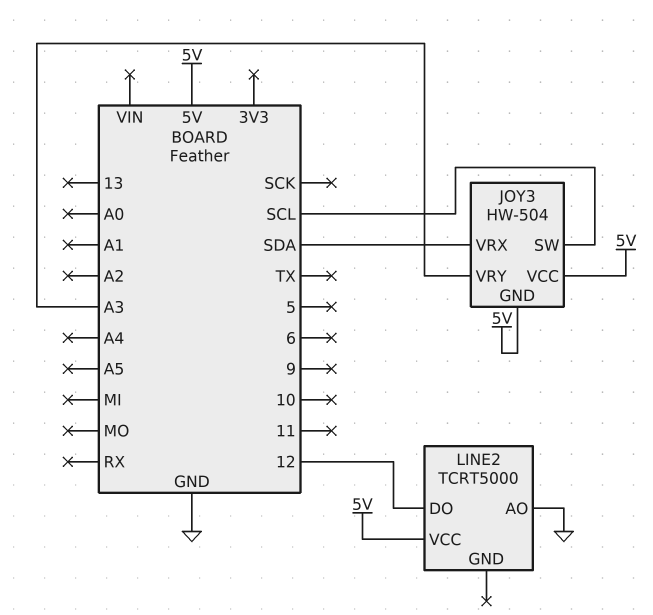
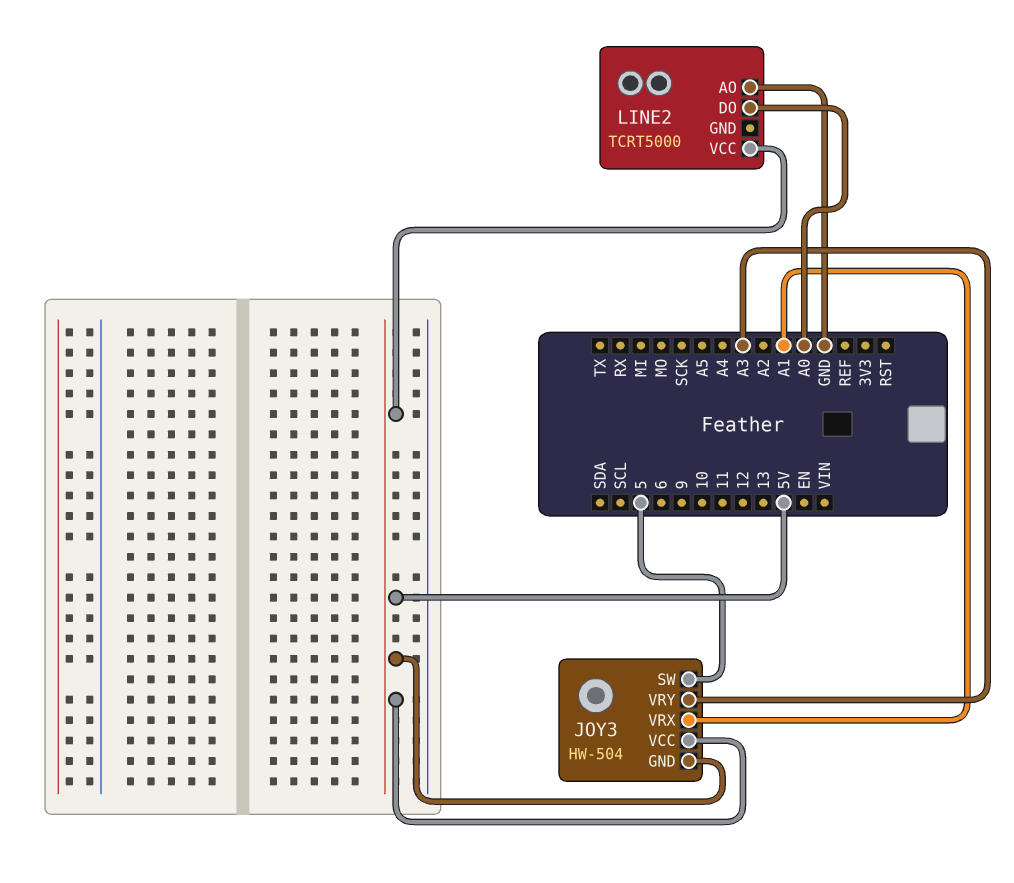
JOY3 pin SW: SCL -> 5
JOY3 pin VRX: SDA -> A1
LINE2 pin DO: 12 -> A0

